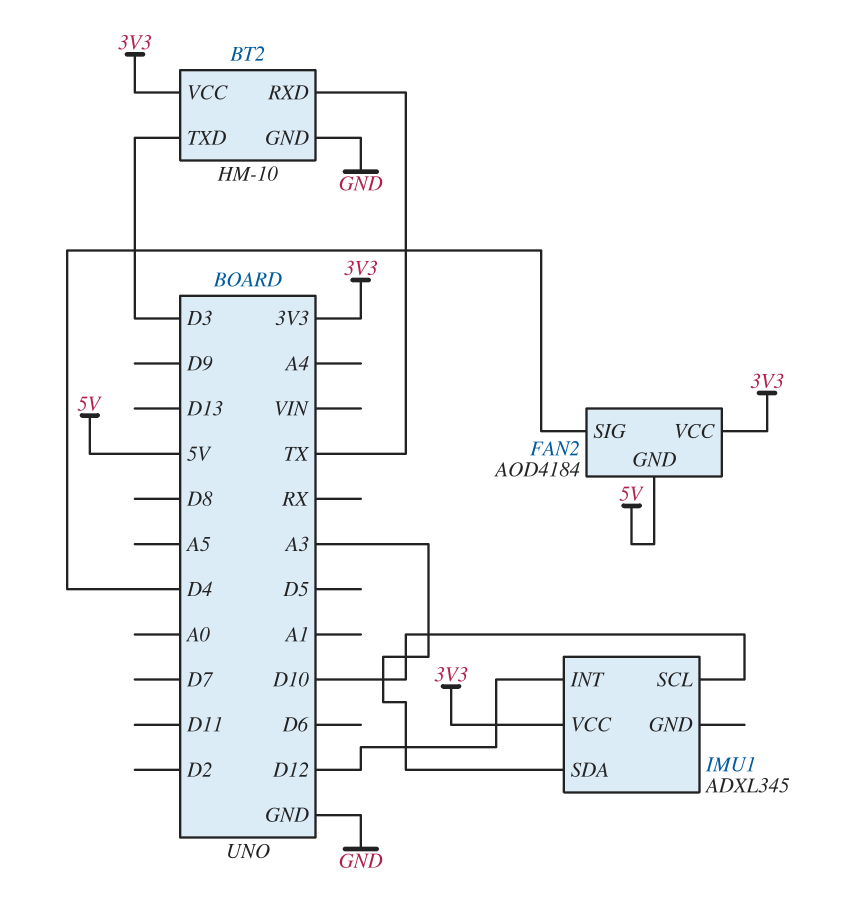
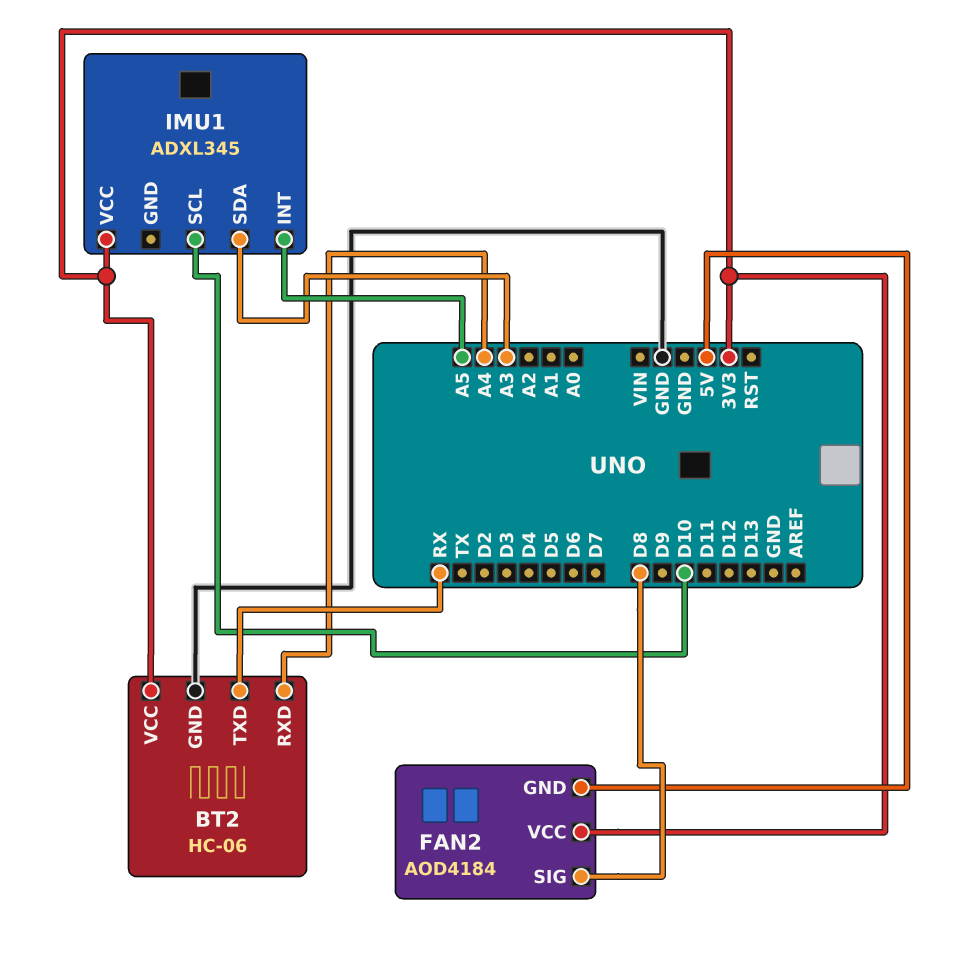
BT2: HM-10 -> HC-06
BT2 pin RXD: TX -> A4
BT2 pin TXD: D3 -> RX
FAN2 pin SIG: D4 -> D8
IMU1 pin INT: D12 -> A5

